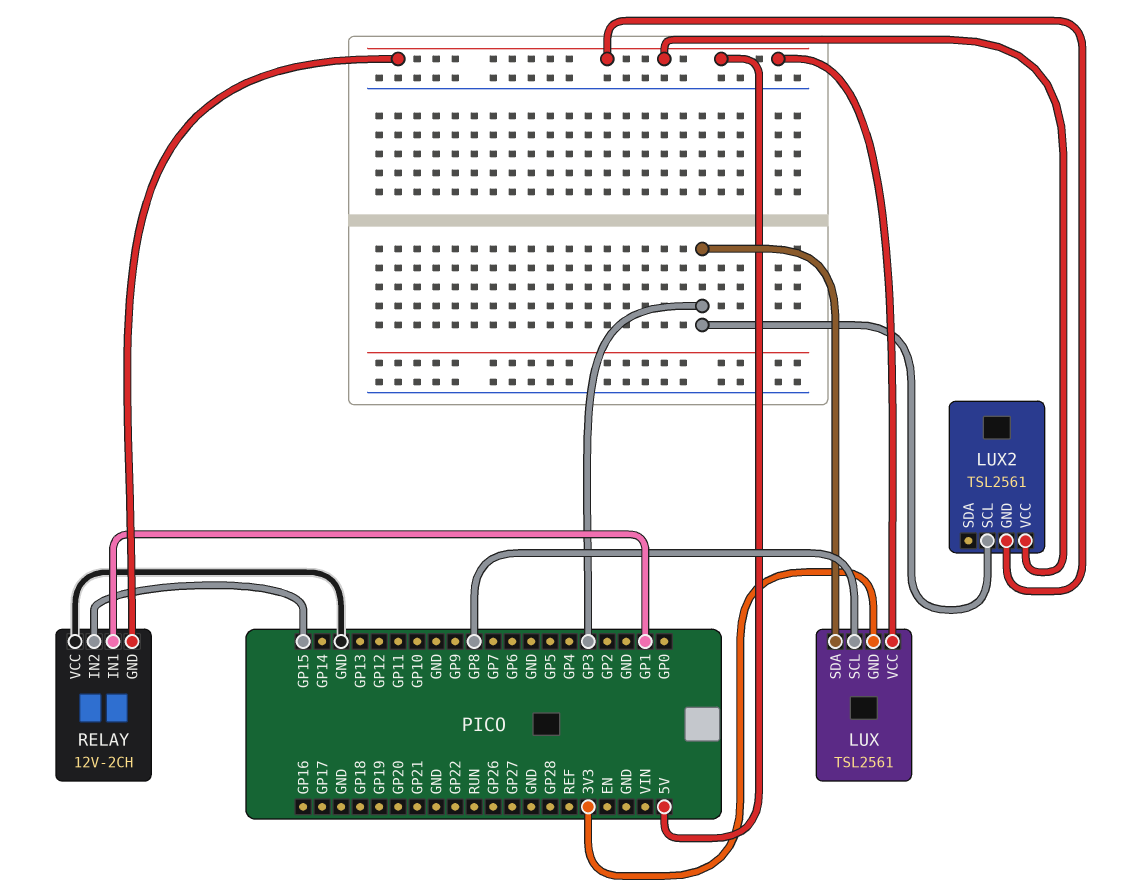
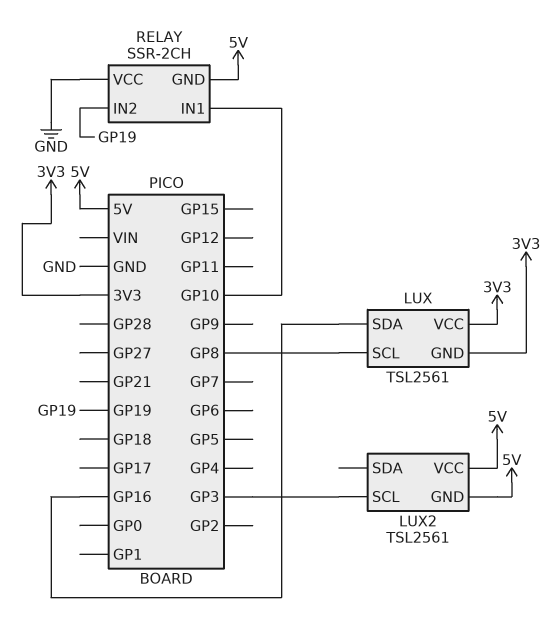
LUX pin SDA: GP3 -> GP16
LUX pin VCC: 5V -> 3V3
RELAY: 12V-2CH -> SSR-2CH
RELAY pin IN1: GP1 -> GP10
RELAY pin IN2: GP15 -> GP19

